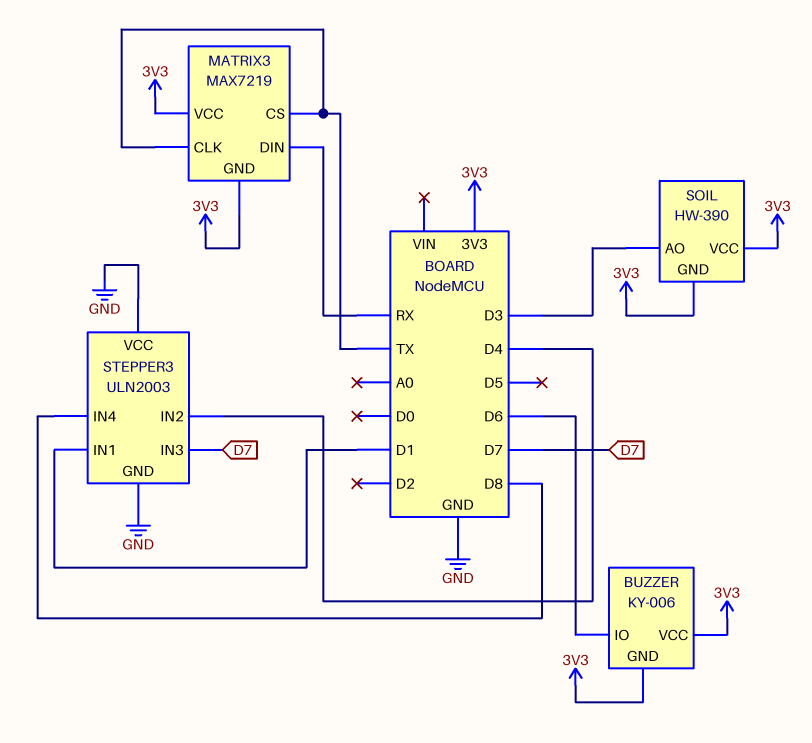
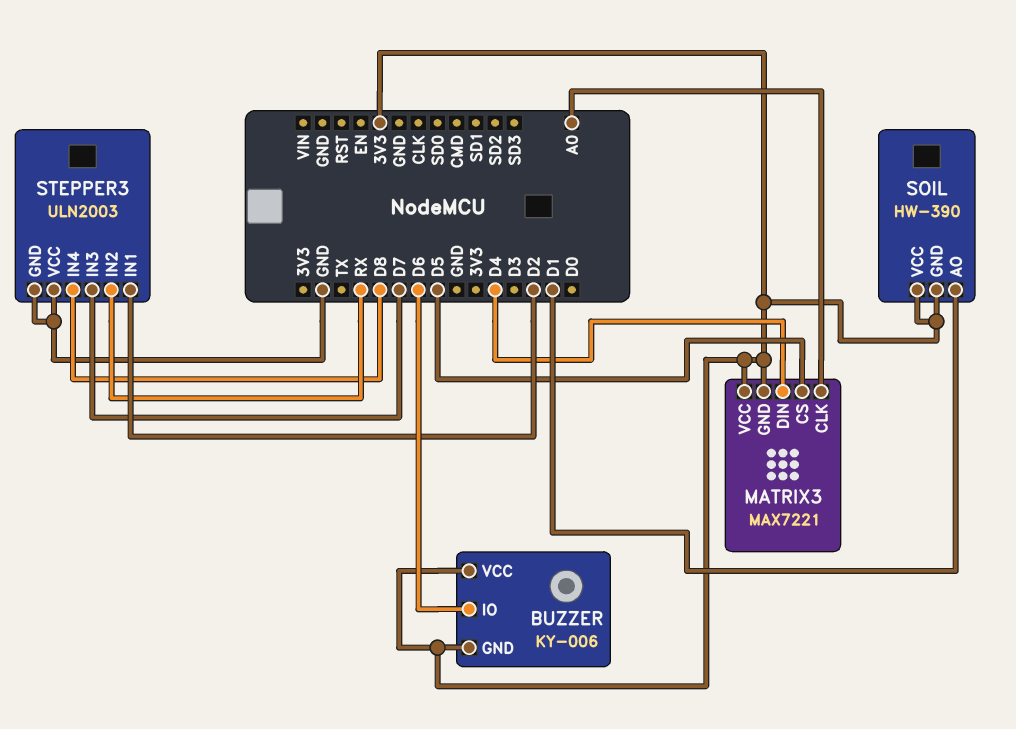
MATRIX3: MAX7219 -> MAX7221
MATRIX3 pin CLK: TX -> A0
MATRIX3 pin CS: TX -> D5
MATRIX3 pin DIN: RX -> D4
SOIL pin AO: D3 -> D1
STEPPER3 pin IN1: D1 -> D2
STEPPER3 pin IN2: D4 -> RX

